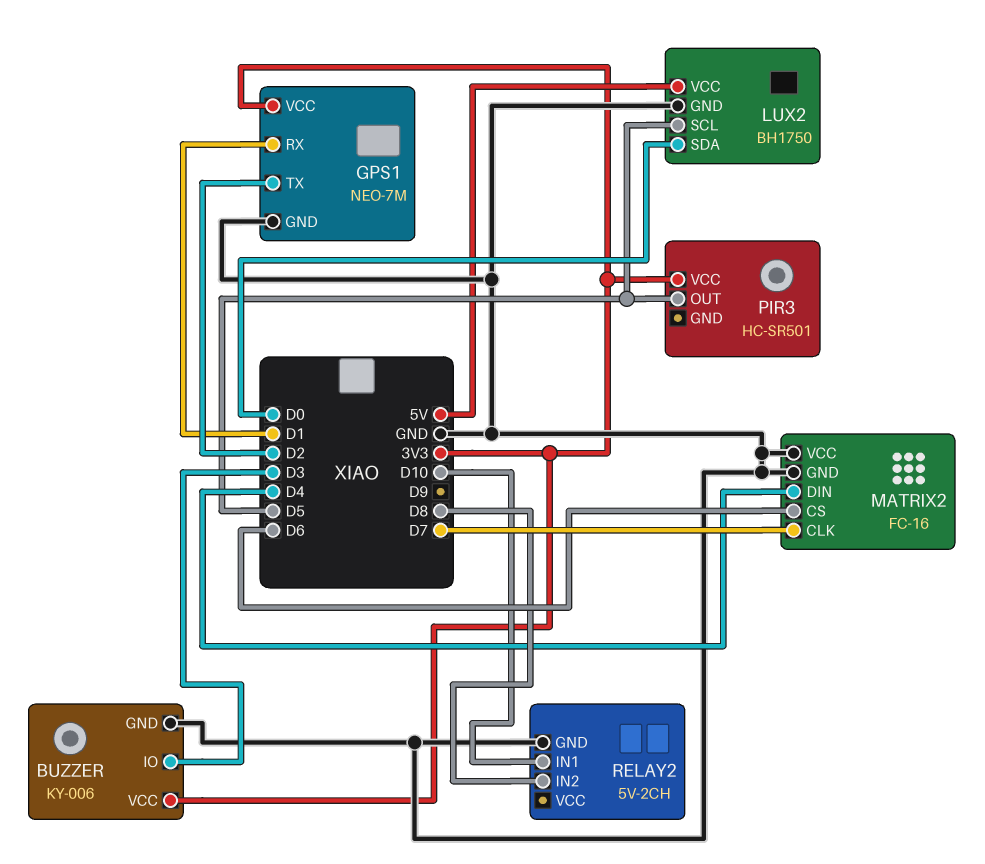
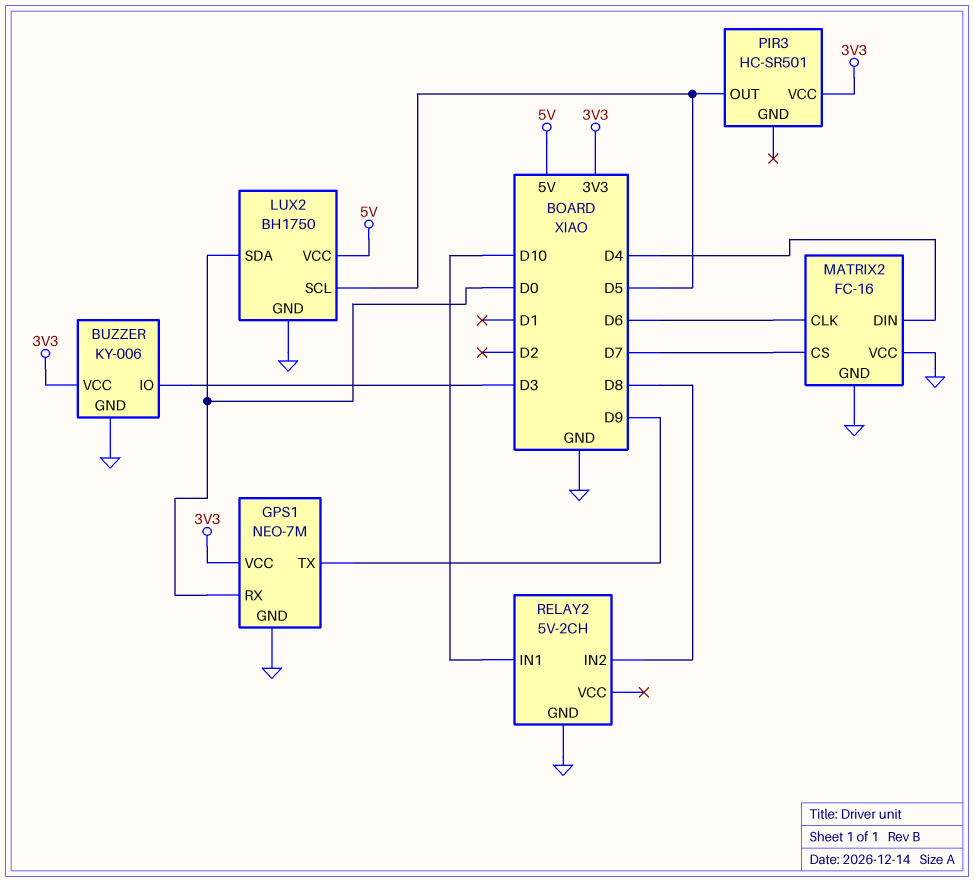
GPS1 pin RX: D1 -> D0
GPS1 pin TX: D2 -> D9
MATRIX2 pin CLK: D7 -> D6
MATRIX2 pin CS: D6 -> D7

